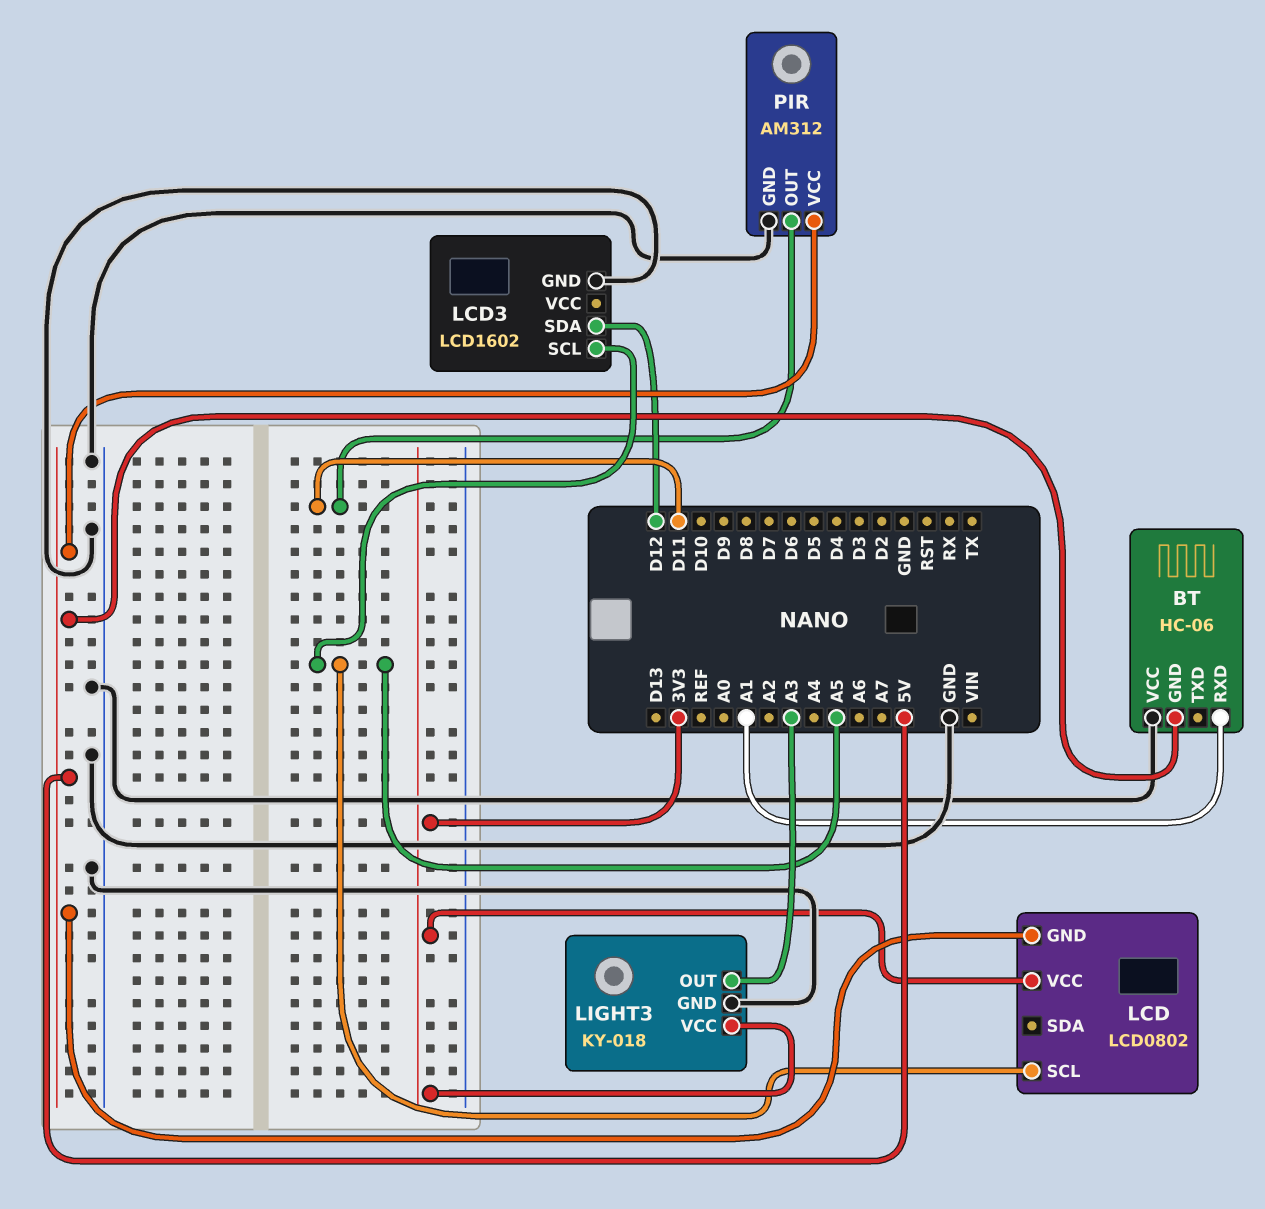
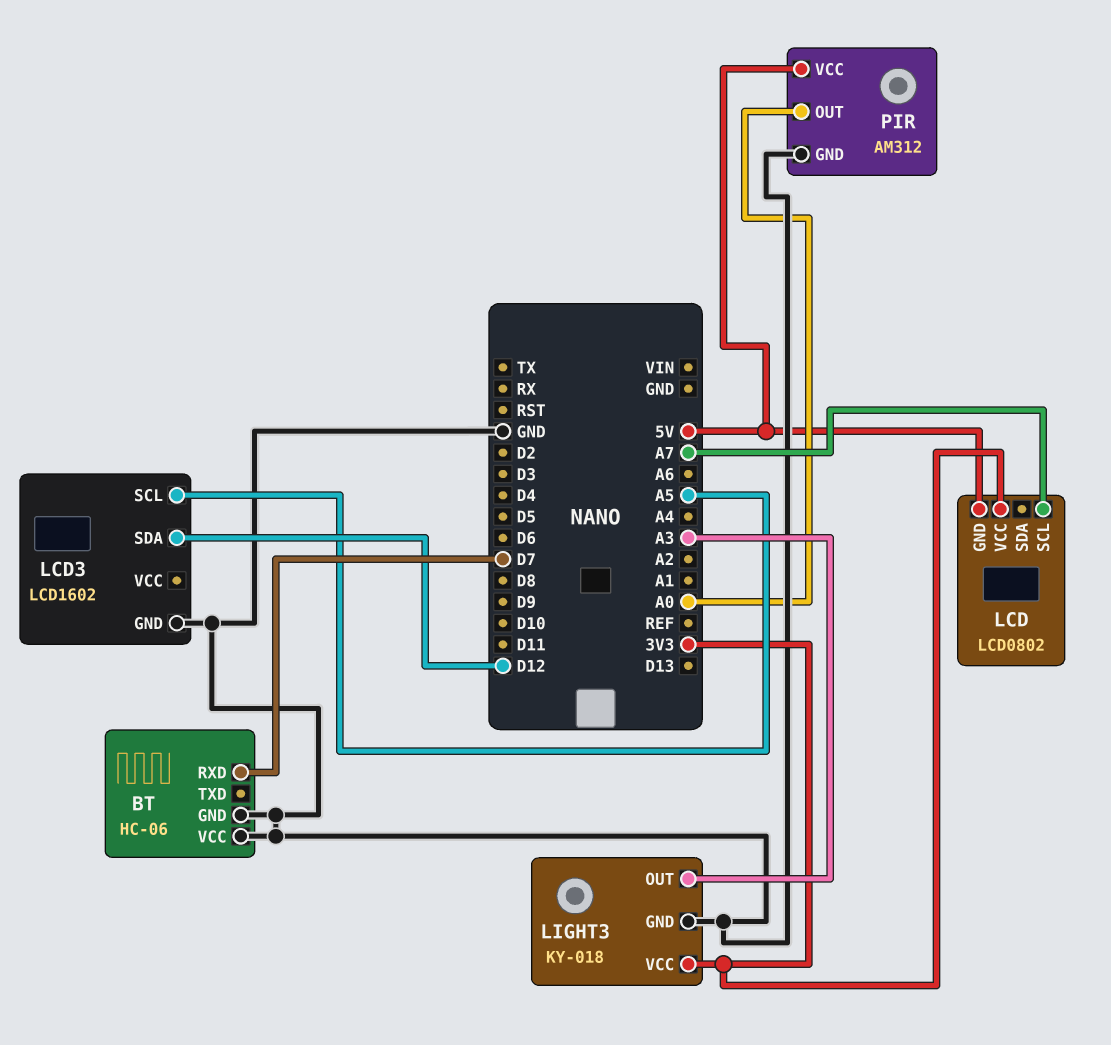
BT pin GND: 5V -> GND
BT pin RXD: A1 -> D7
LCD pin SCL: A5 -> A7
PIR pin OUT: D11 -> A0

